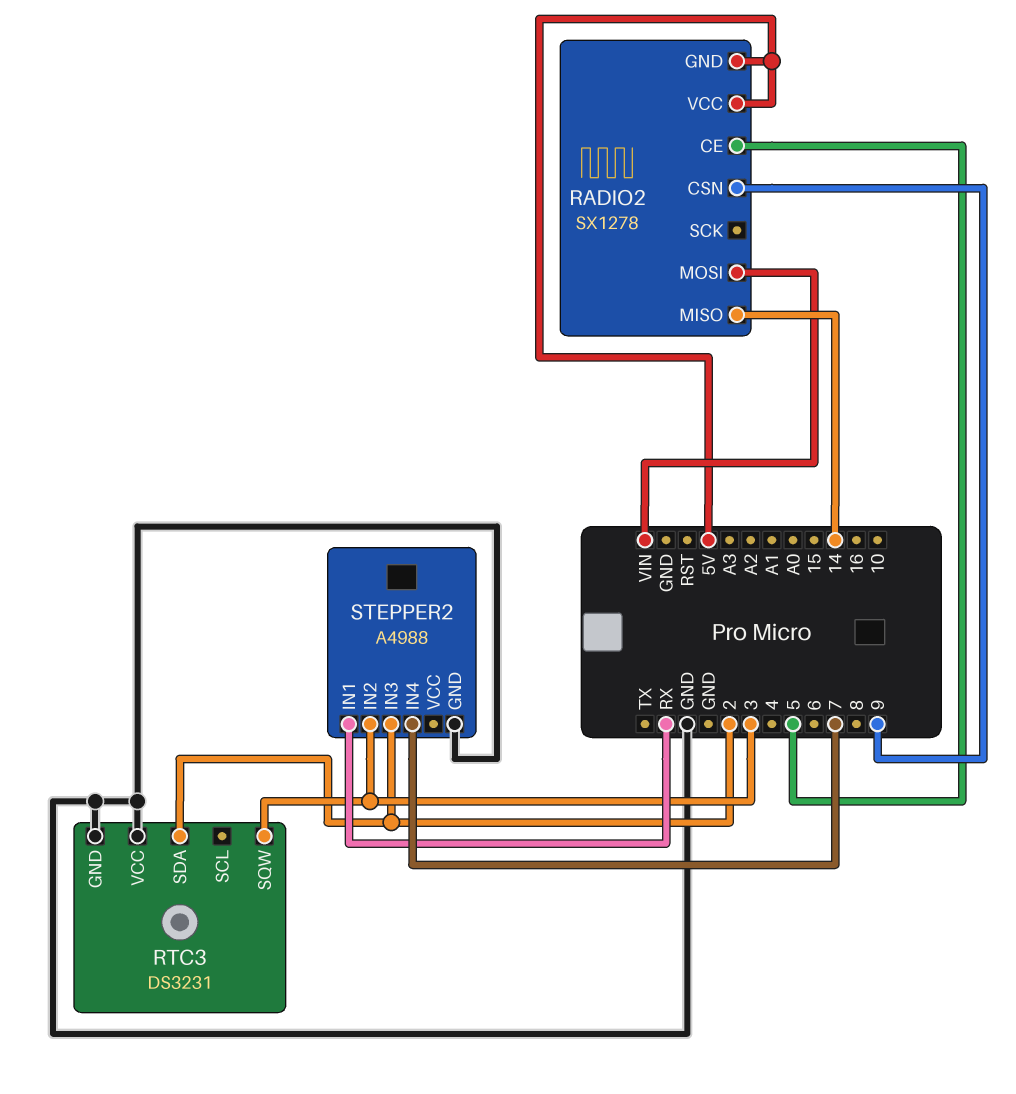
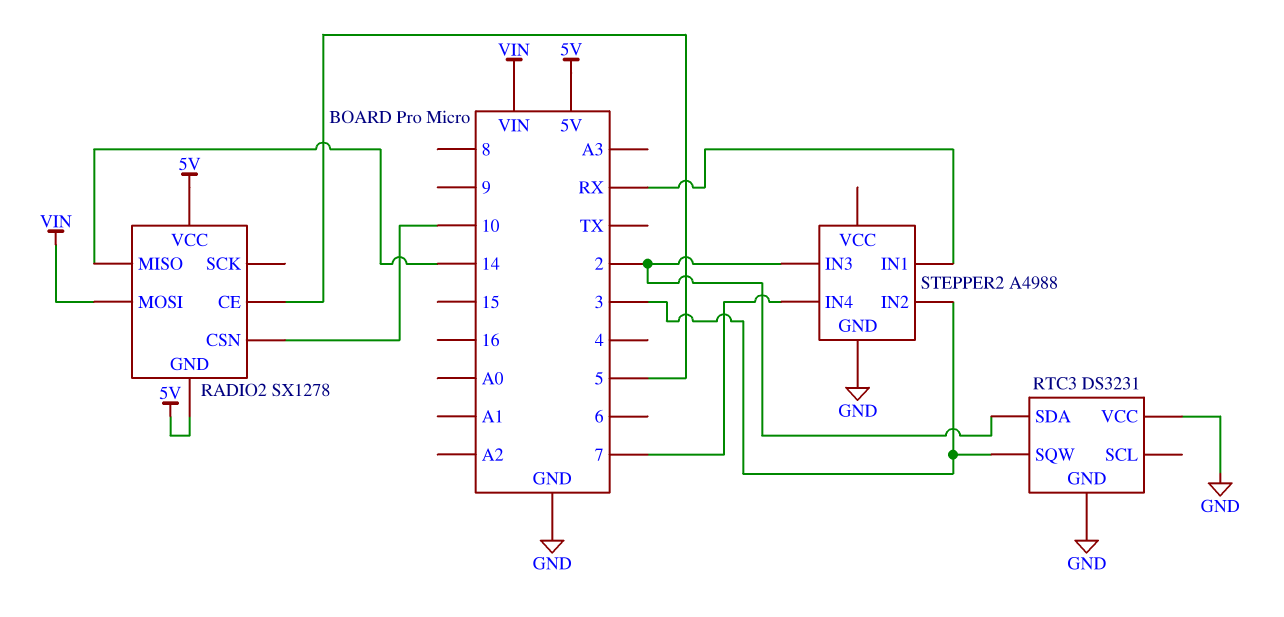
RADIO2 pin CSN: 9 -> 10

